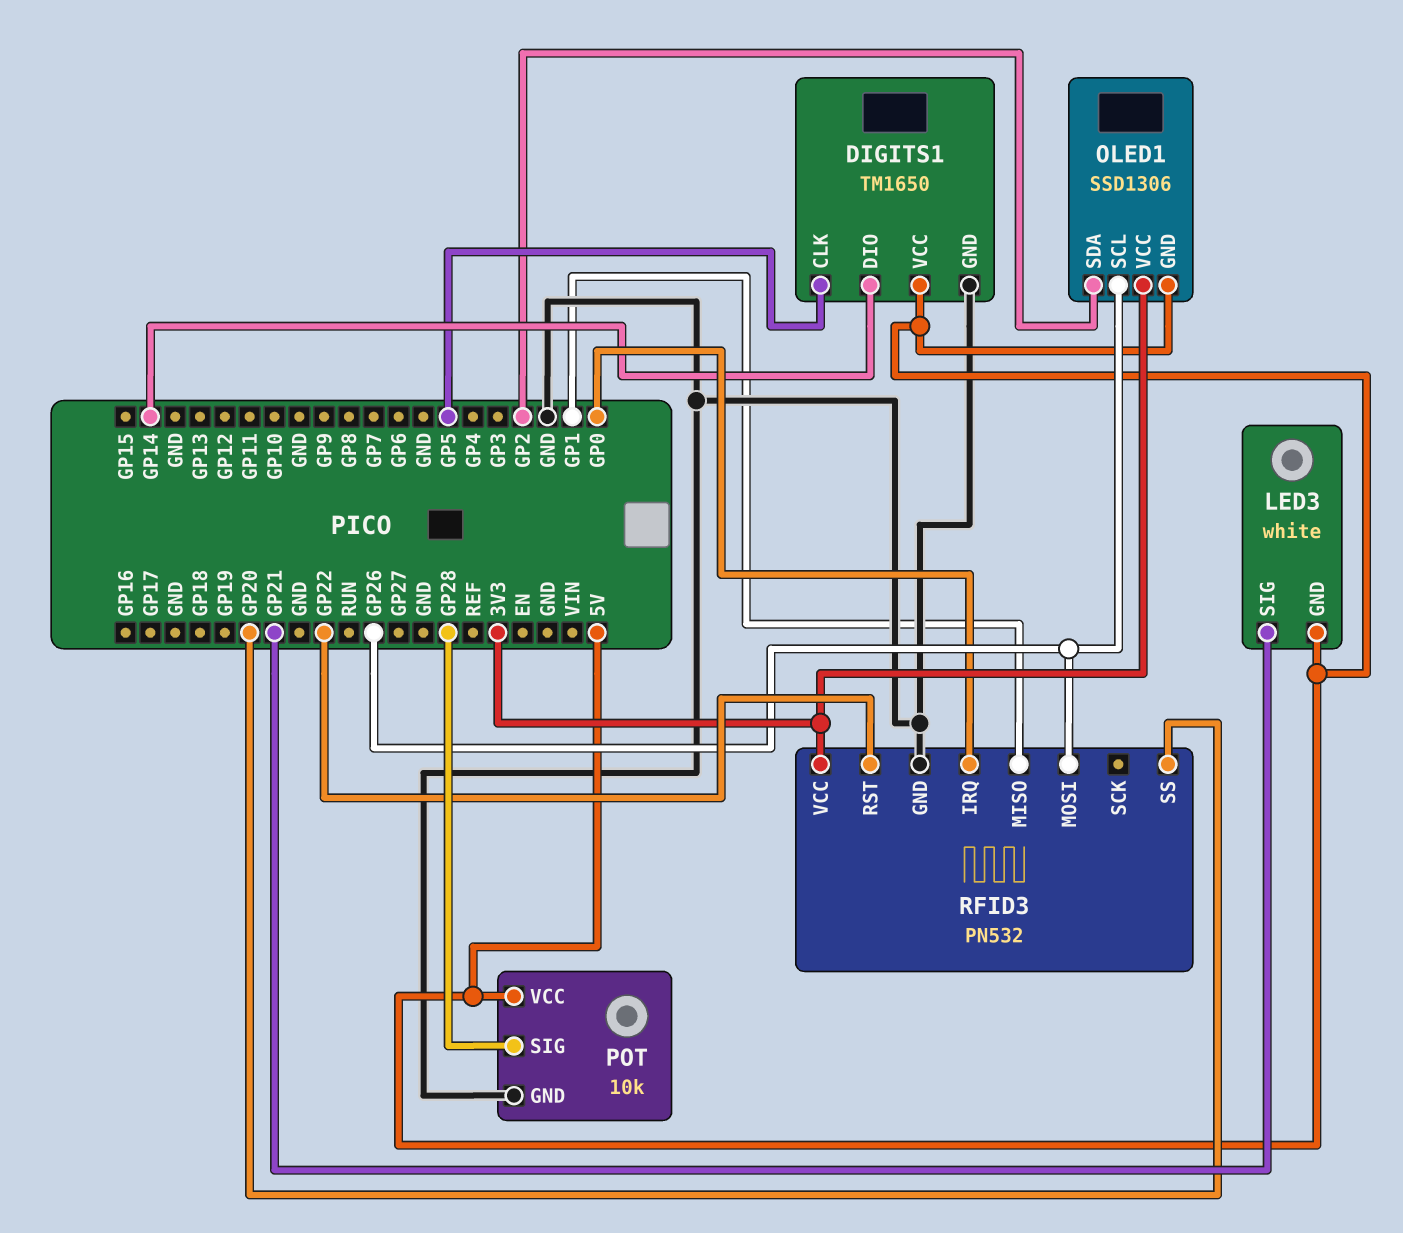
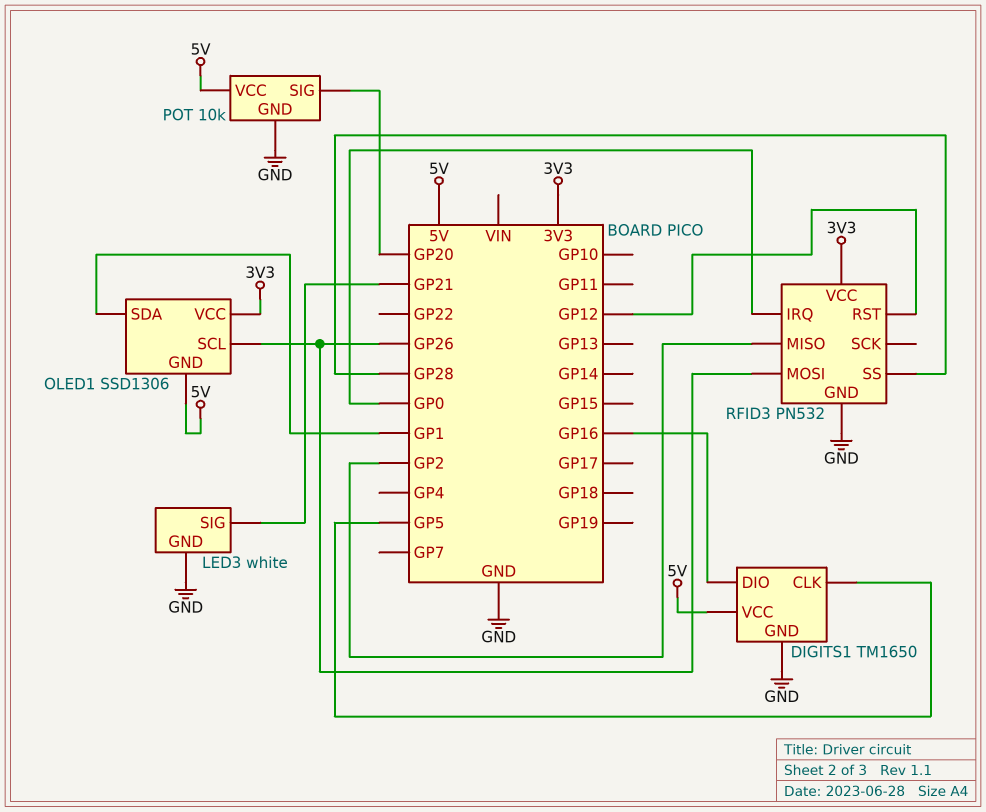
DIGITS1 pin DIO: GP14 -> GP16
LED3 pin GND: 5V -> GND
OLED1 pin SDA: GP2 -> GP1
POT pin SIG: GP28 -> GP20
RFID3 pin MISO: GP1 -> GP2
RFID3 pin RST: GP22 -> GP12
RFID3 pin SS: GP20 -> GP28

